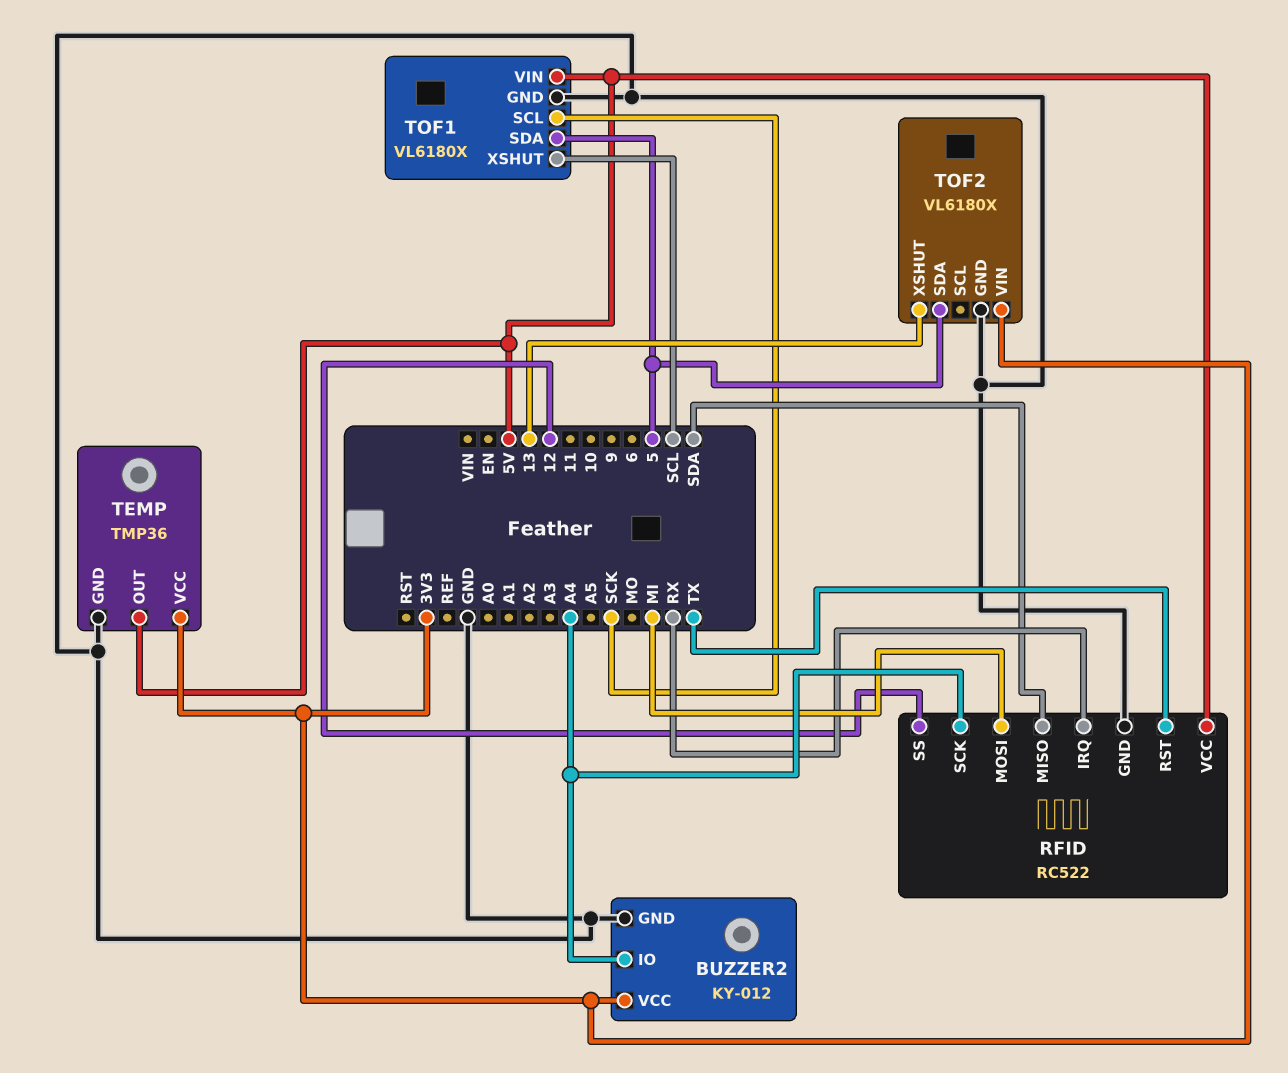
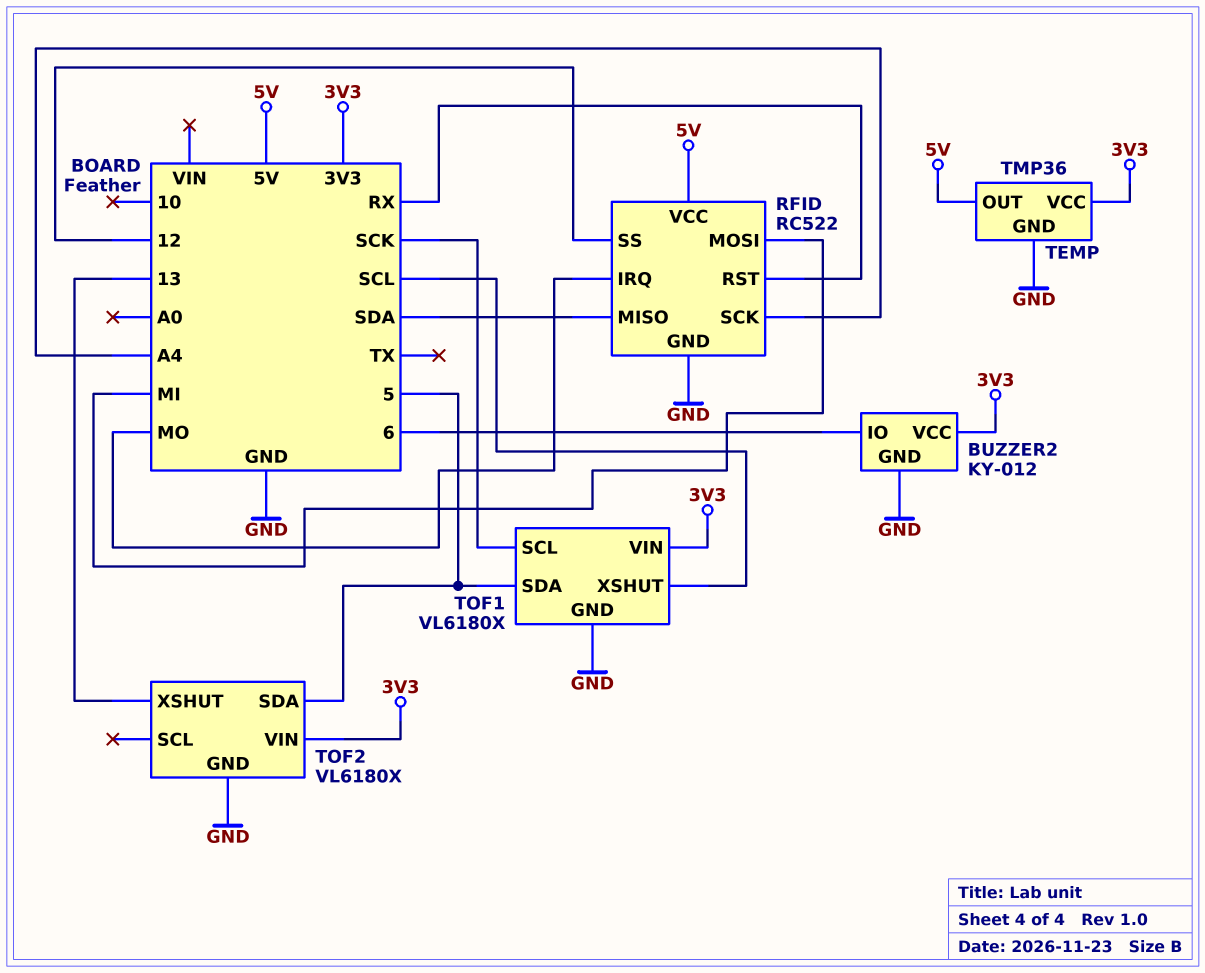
BUZZER2 pin IO: A4 -> 6
RFID pin IRQ: RX -> MO
RFID pin RST: TX -> RX
TOF1 pin VIN: 5V -> 3V3

